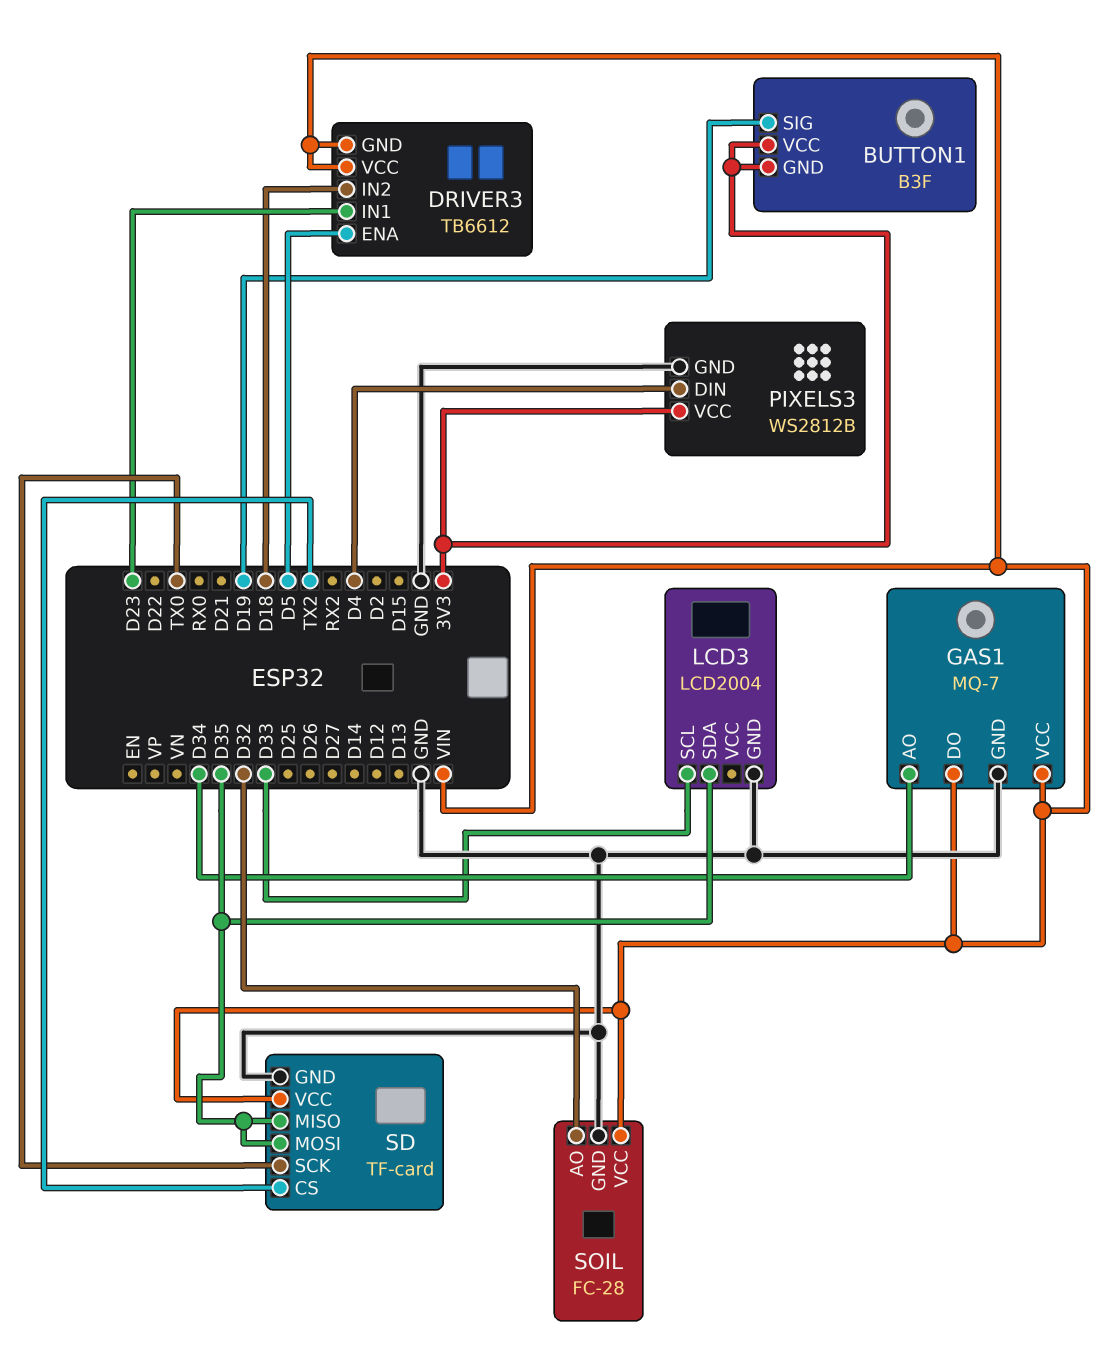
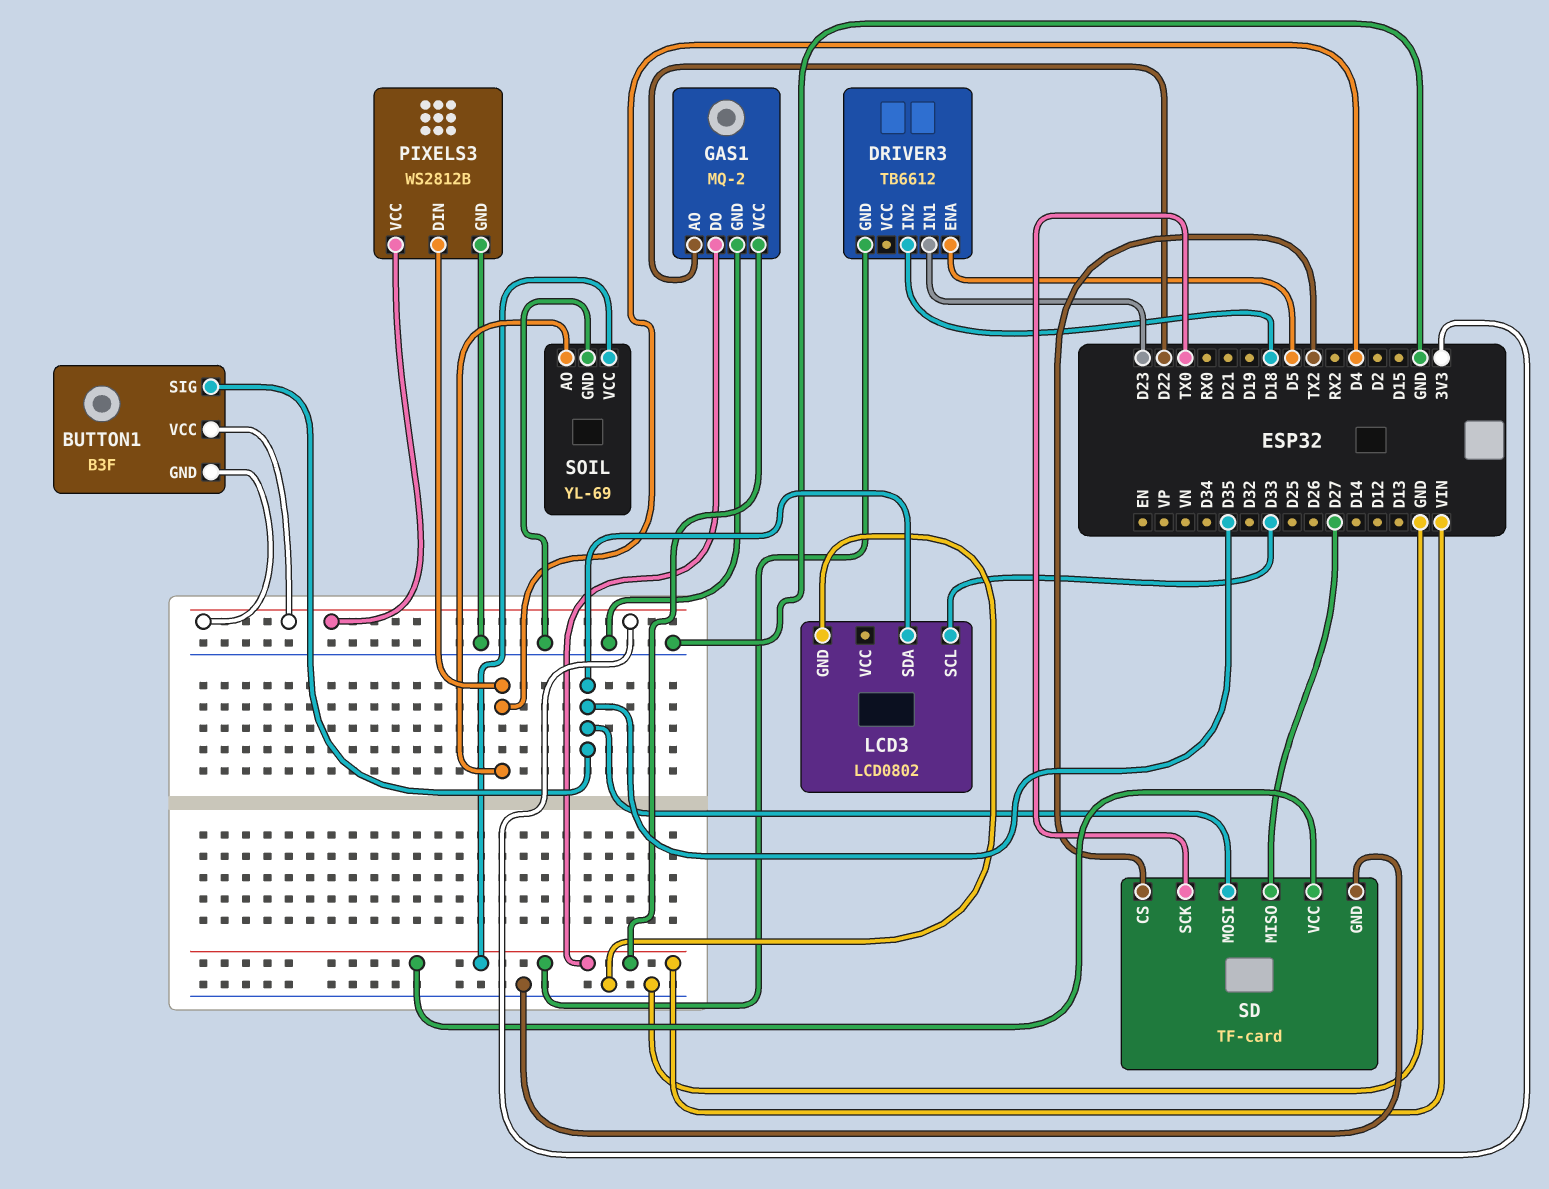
BUTTON1 pin SIG: D19 -> D35
DRIVER3 pin VCC: VIN -> none
GAS1: MQ-7 -> MQ-2
GAS1 pin AO: D34 -> D22
LCD3: LCD2004 -> LCD0802
SD pin MISO: D35 -> D27
SOIL: FC-28 -> YL-69
SOIL pin AO: D32 -> D4

